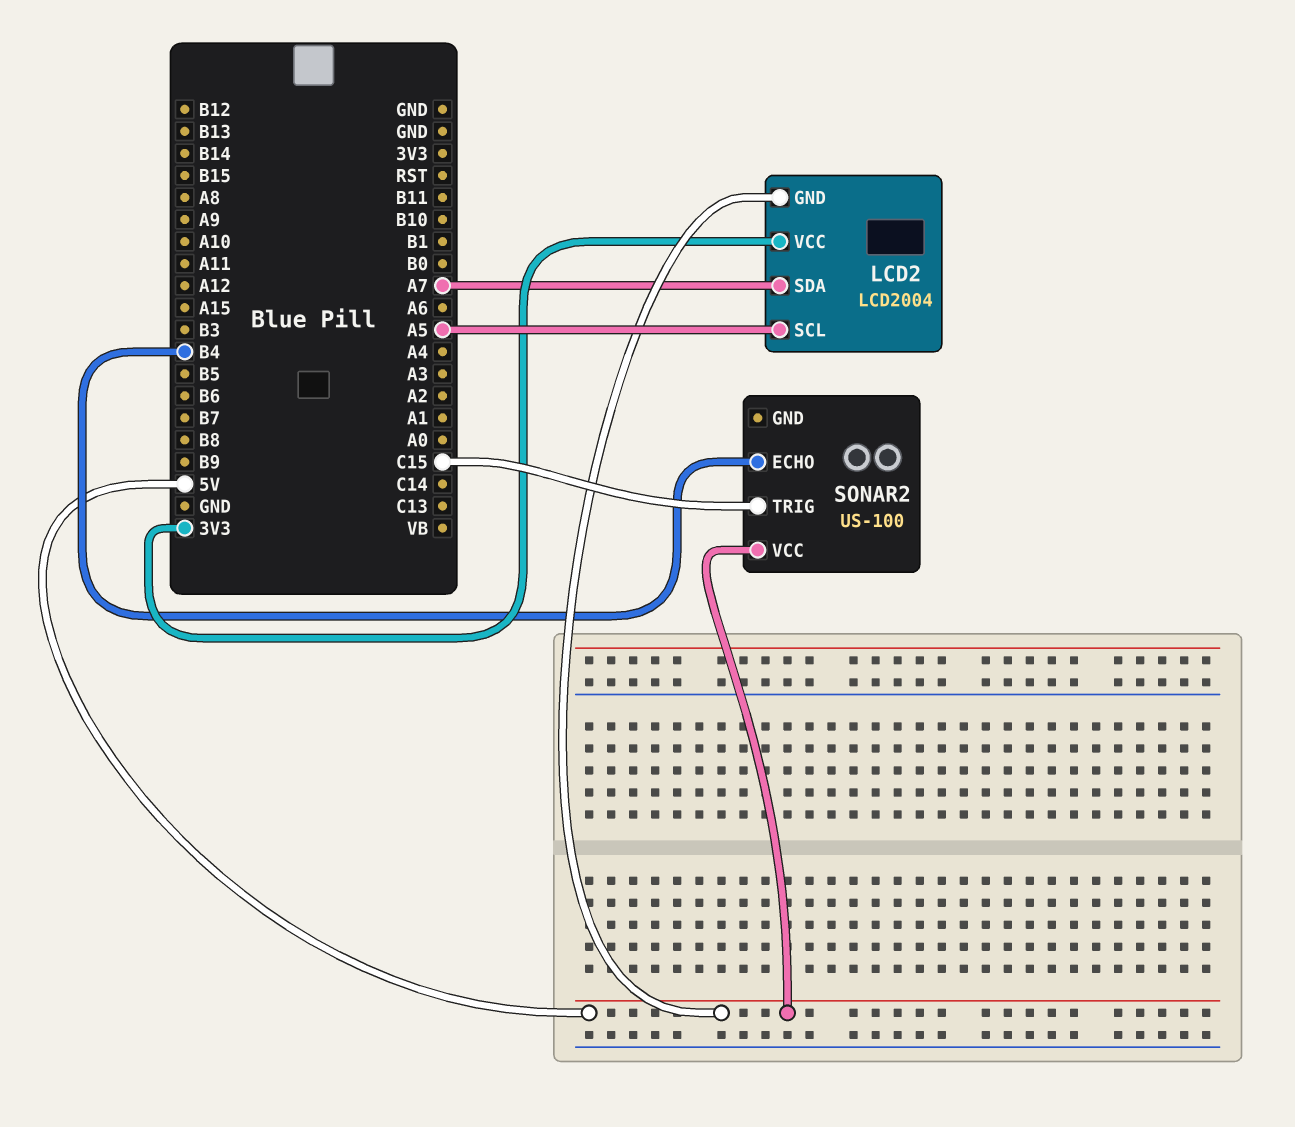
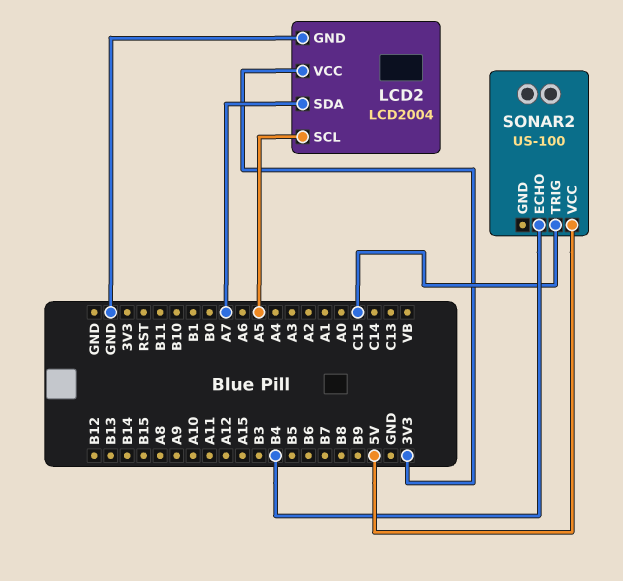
LCD2 pin GND: 5V -> GND

